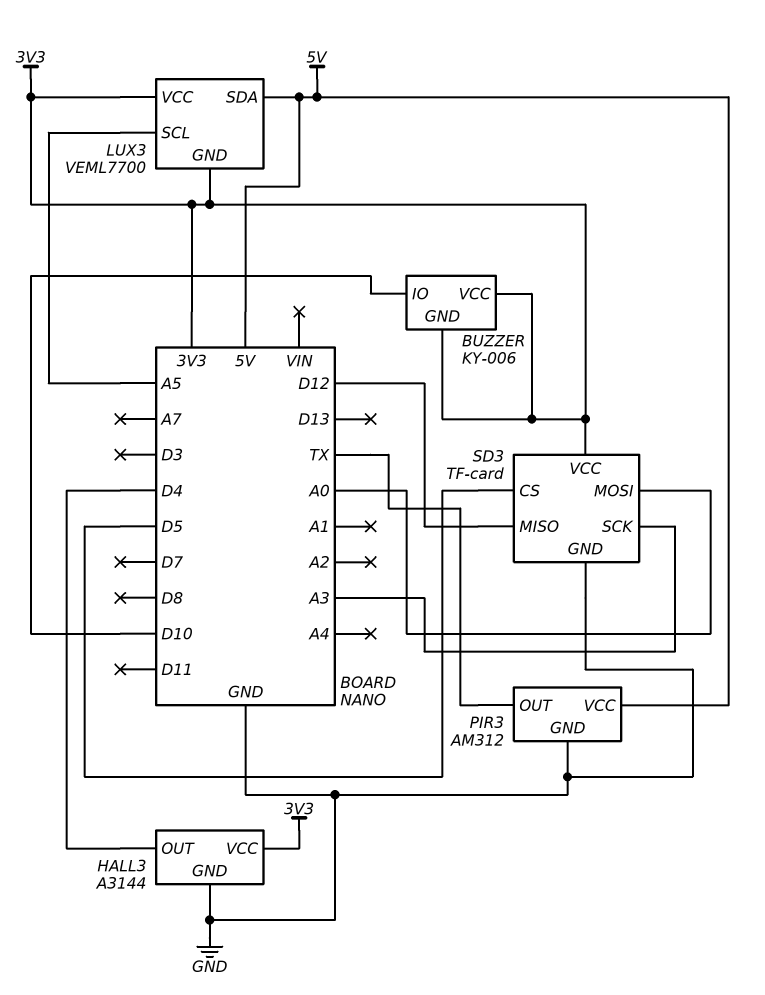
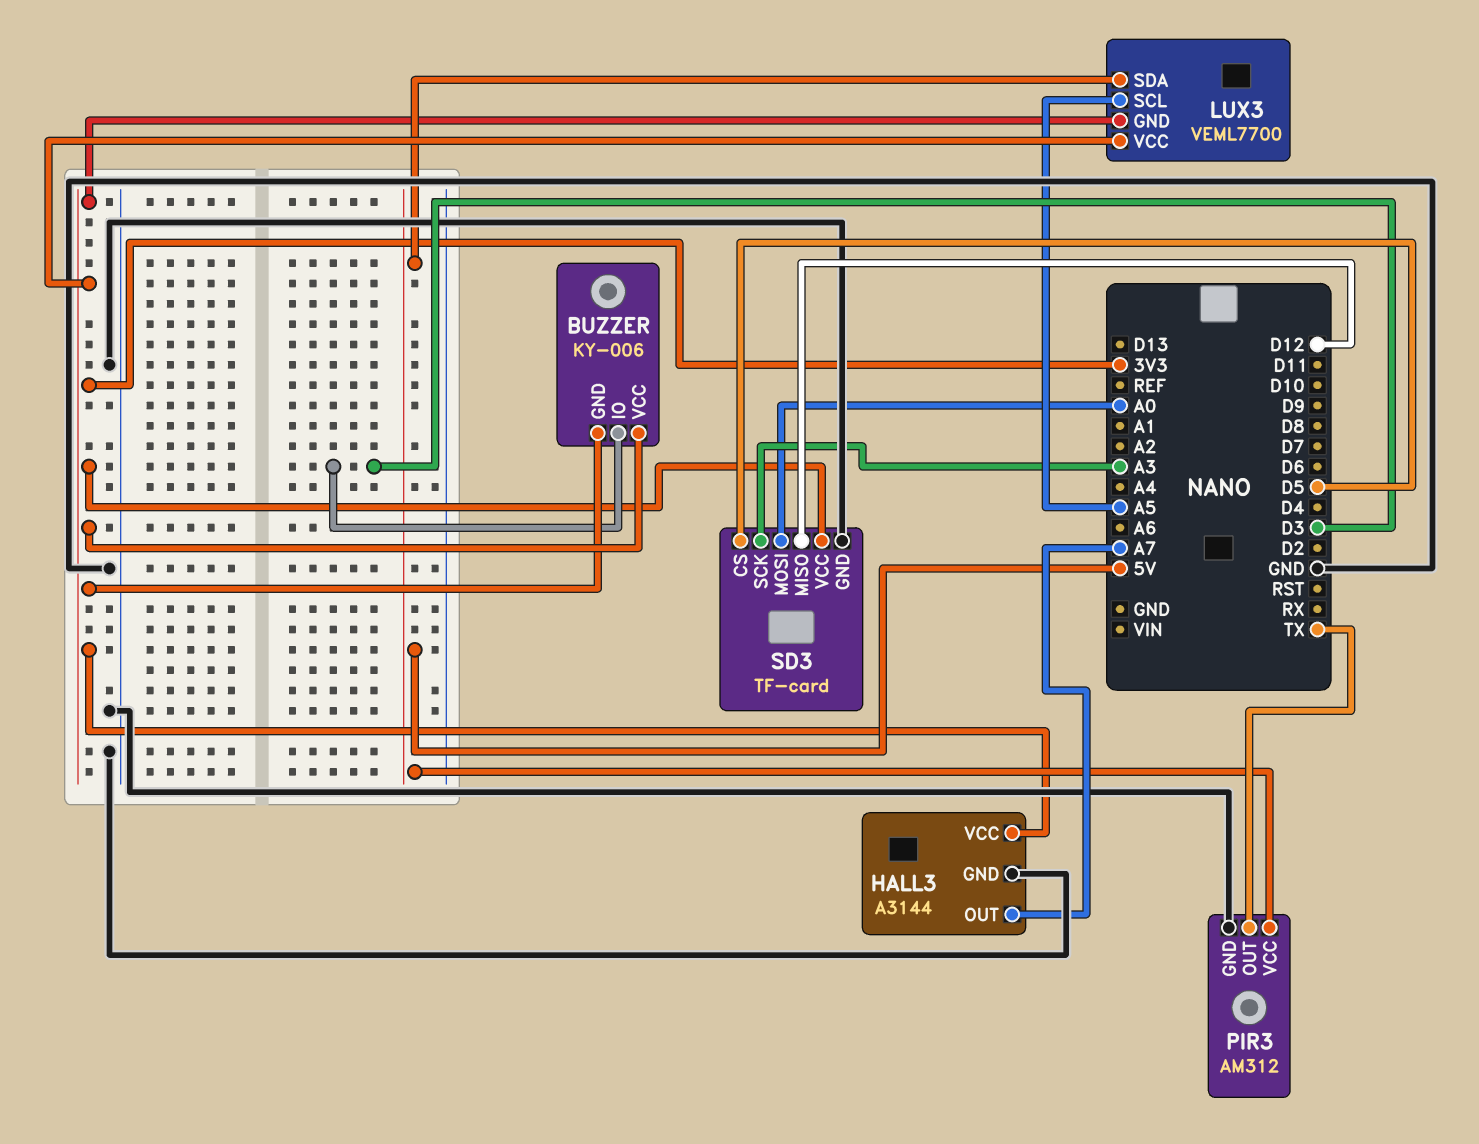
BUZZER pin IO: D10 -> D3
HALL3 pin OUT: D4 -> A7

